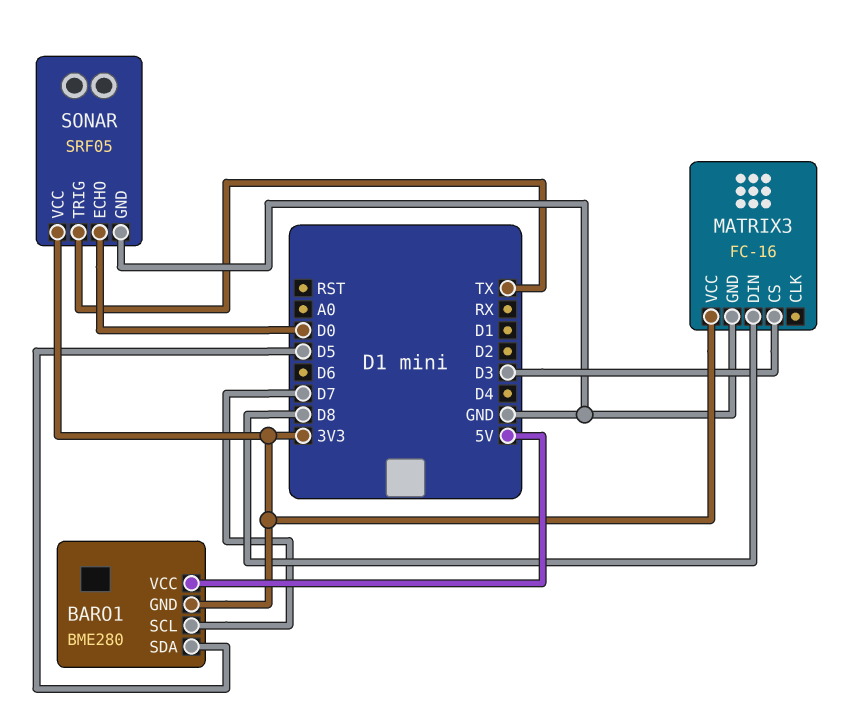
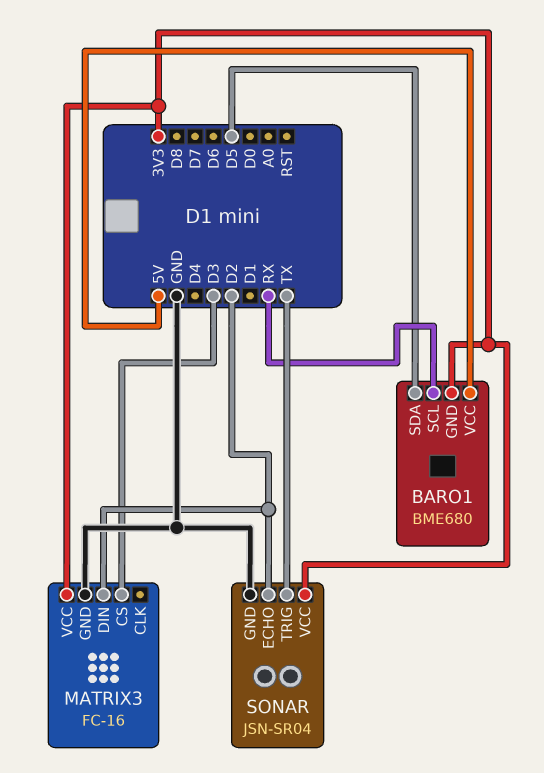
BARO1: BME280 -> BME680
BARO1 pin SCL: D7 -> RX
MATRIX3 pin DIN: D8 -> D2
SONAR: SRF05 -> JSN-SR04
SONAR pin ECHO: D0 -> D2

